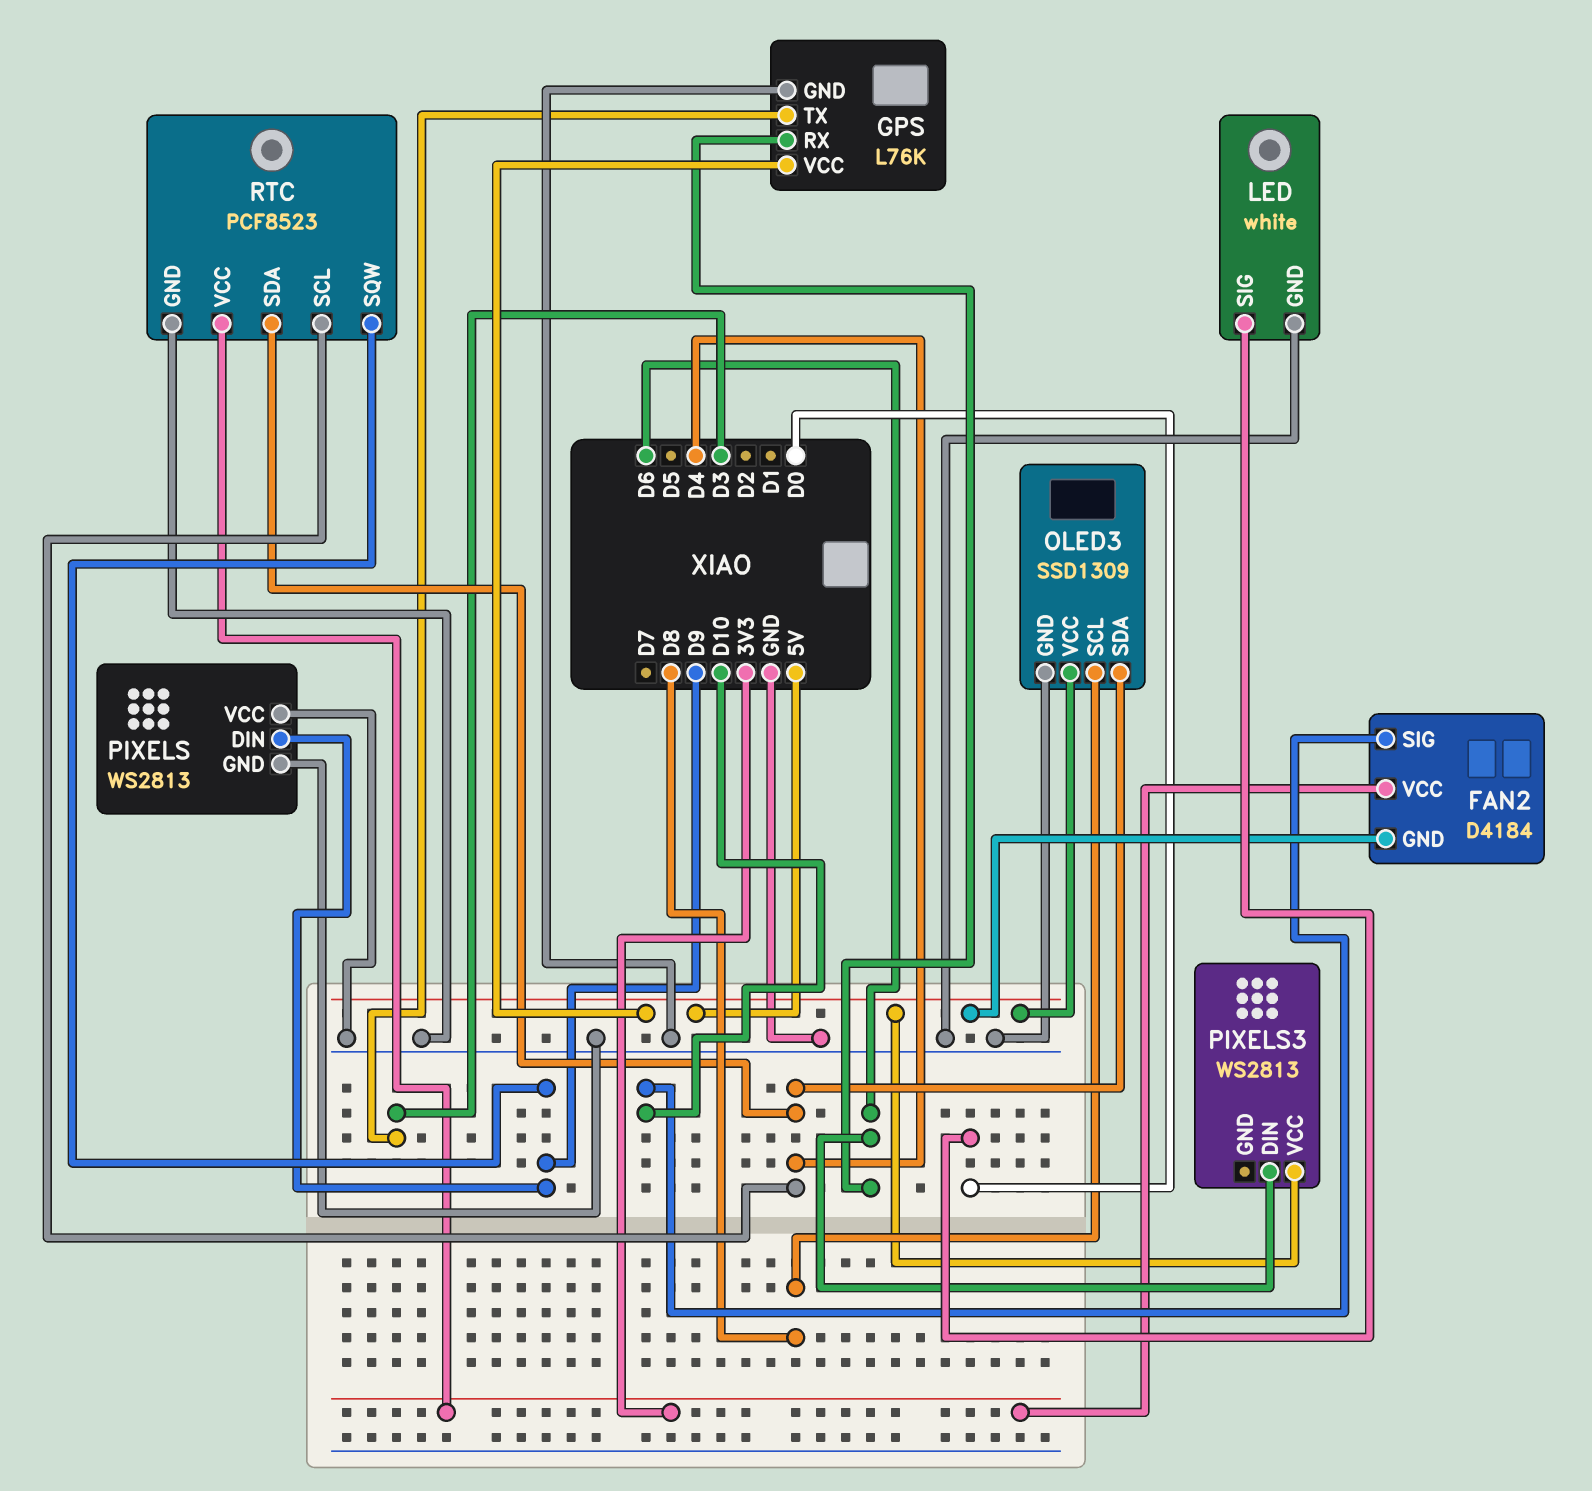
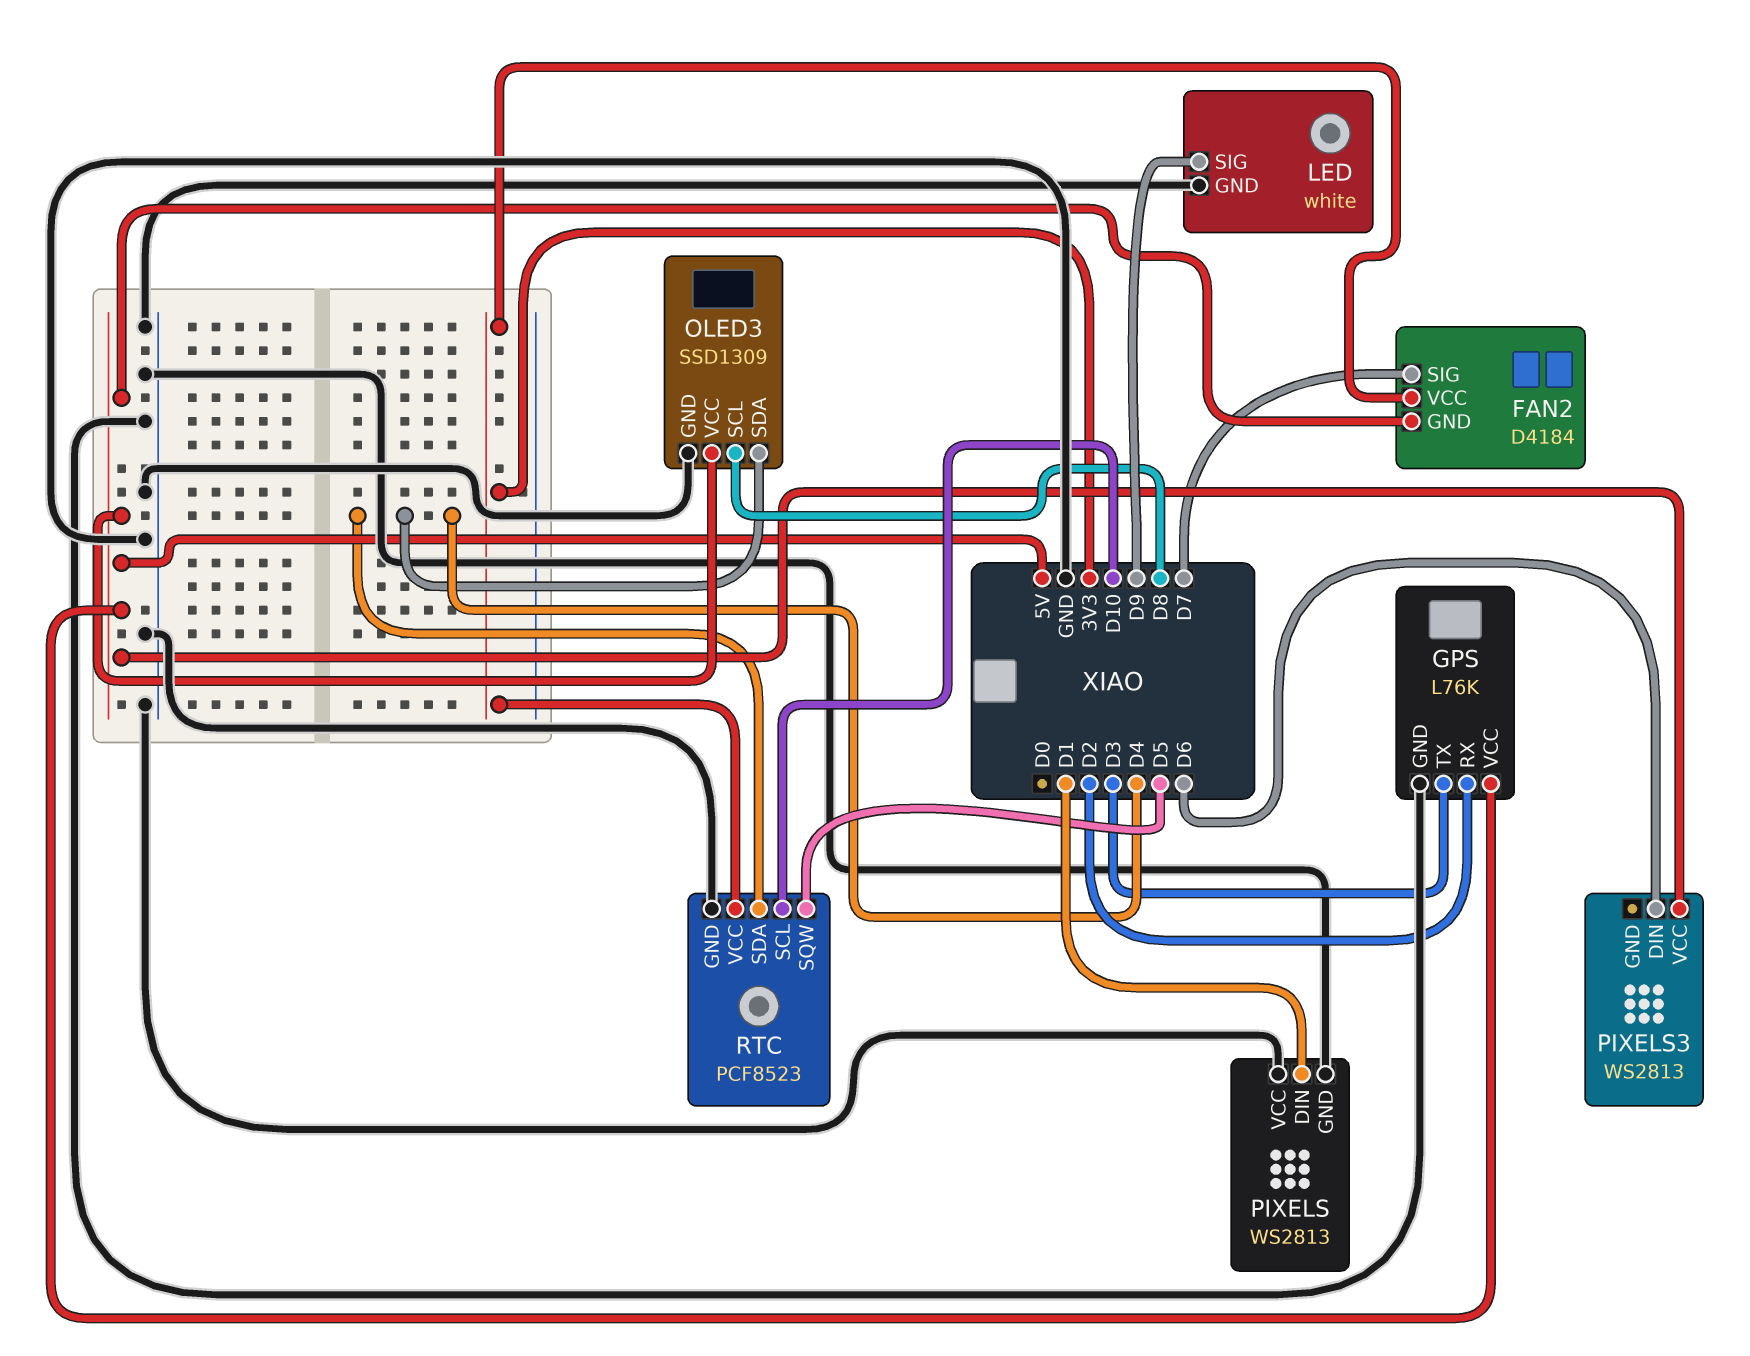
FAN2 pin SIG: D10 -> D7
GPS pin RX: D6 -> D2
LED pin SIG: D0 -> D9
PIXELS pin DIN: D9 -> D1
RTC pin SCL: D4 -> D10
RTC pin SQW: D9 -> D5

